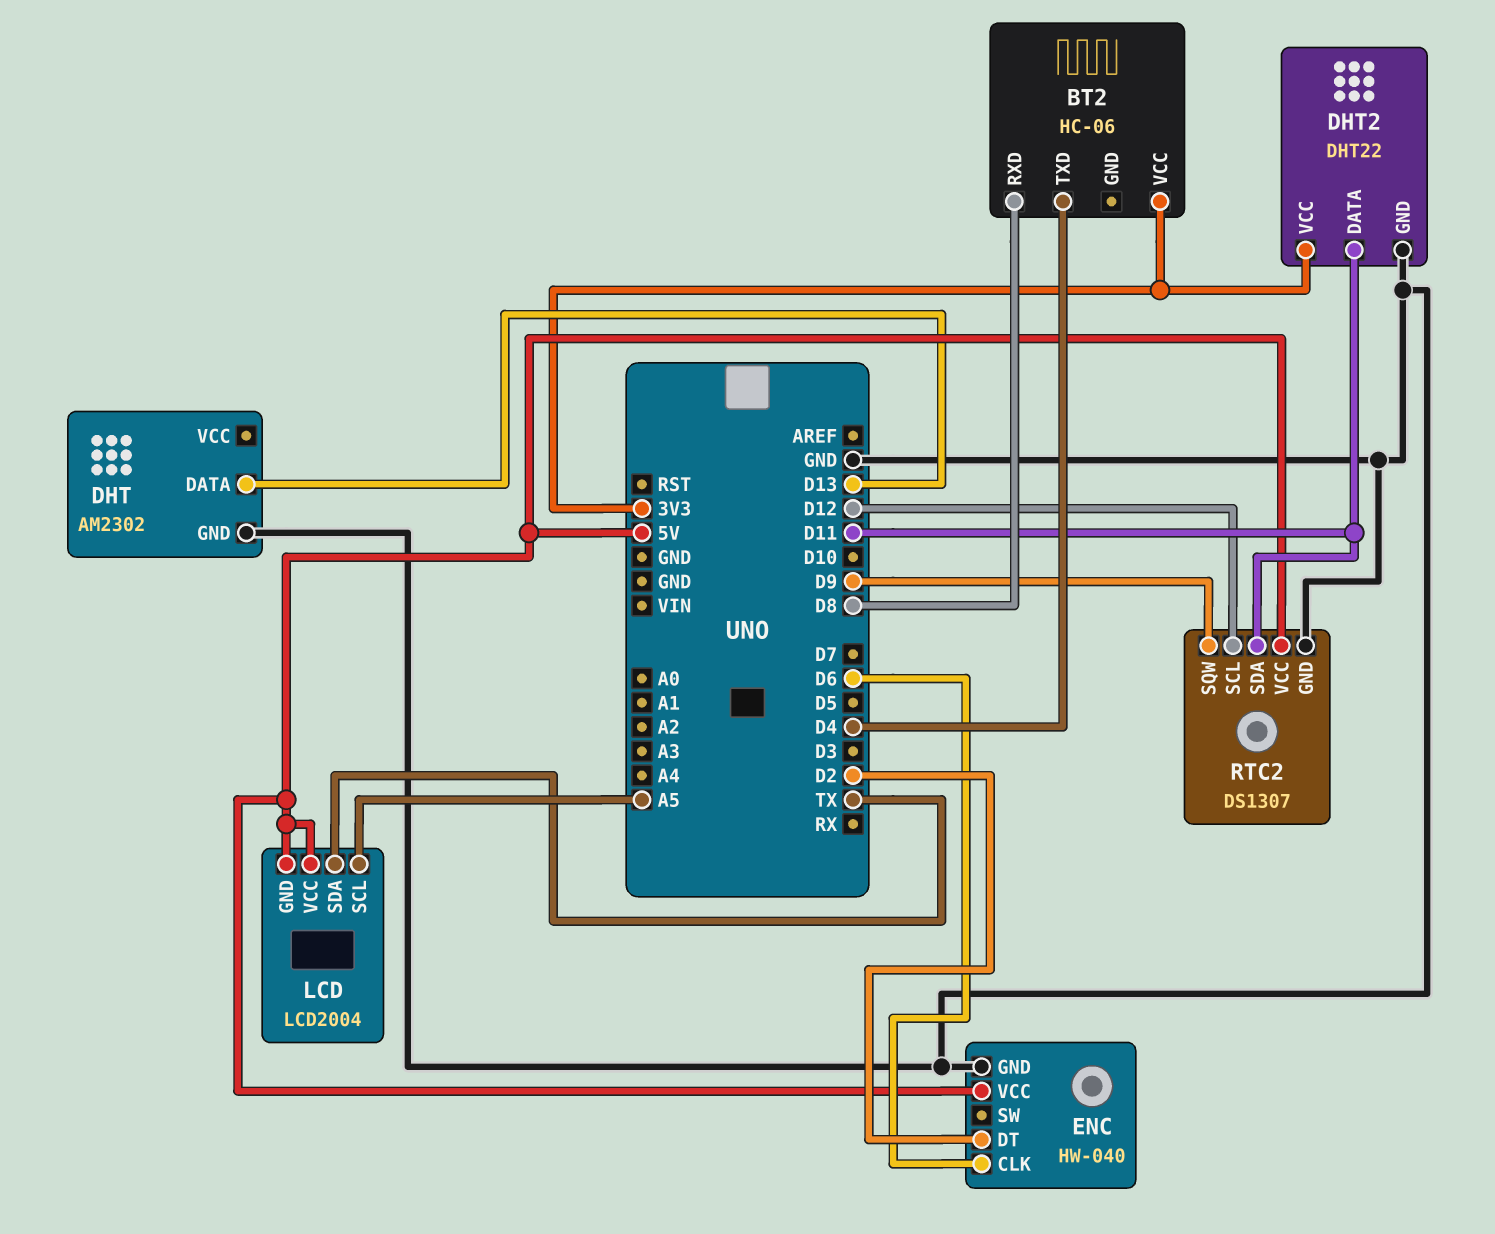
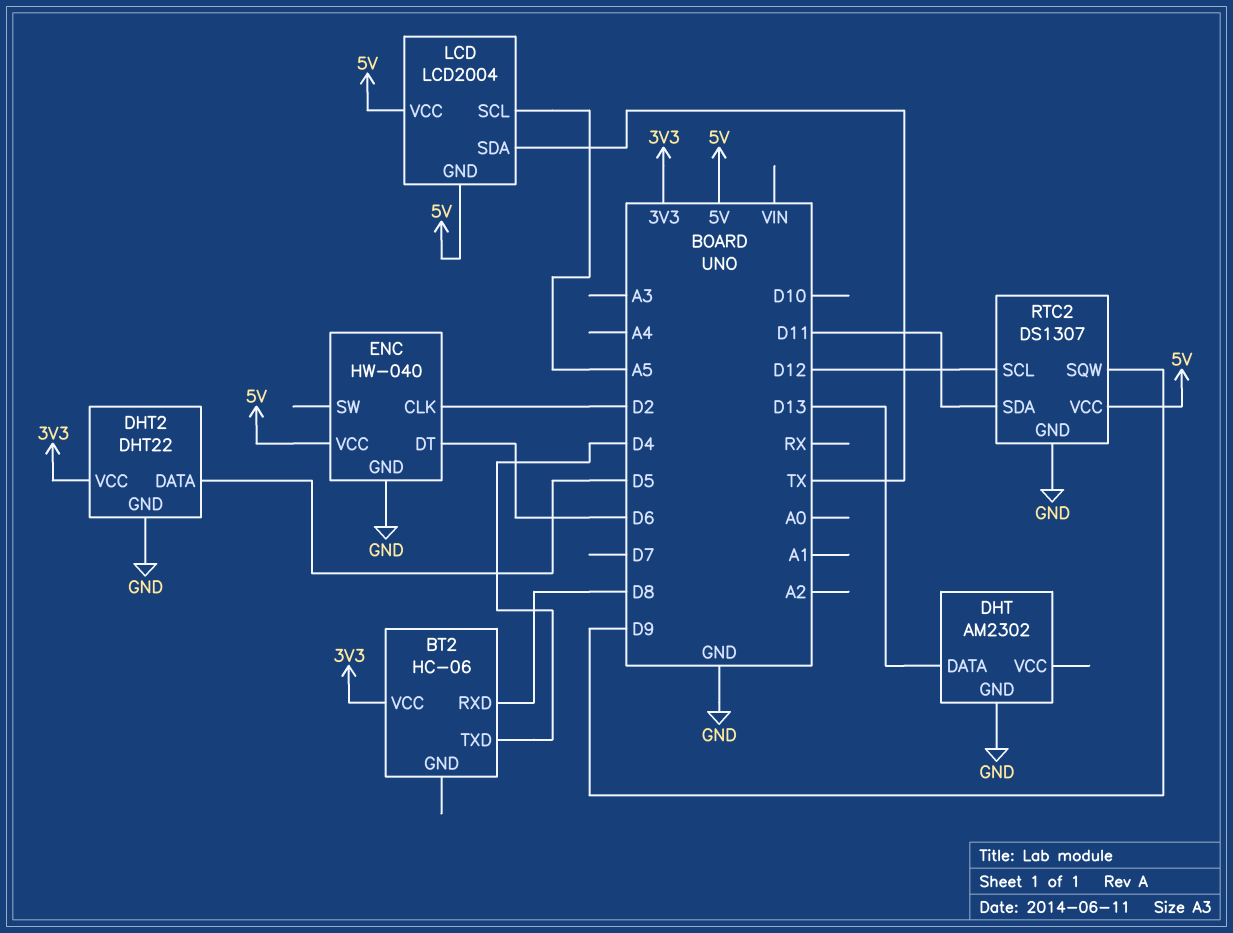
DHT2 pin DATA: D11 -> D5
ENC pin CLK: D6 -> D2
ENC pin DT: D2 -> D6

